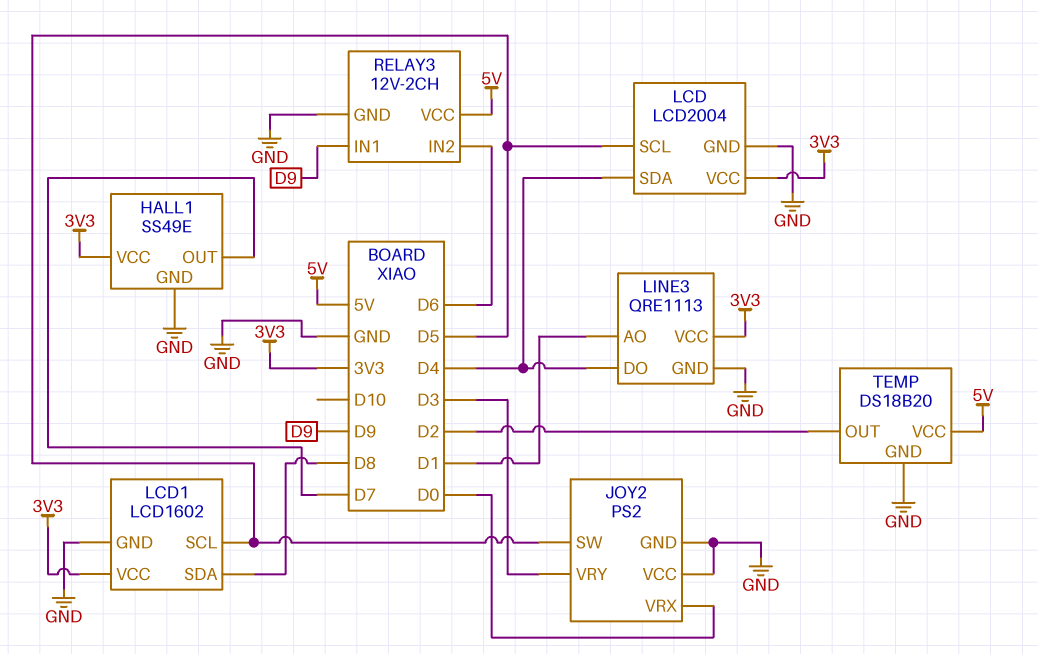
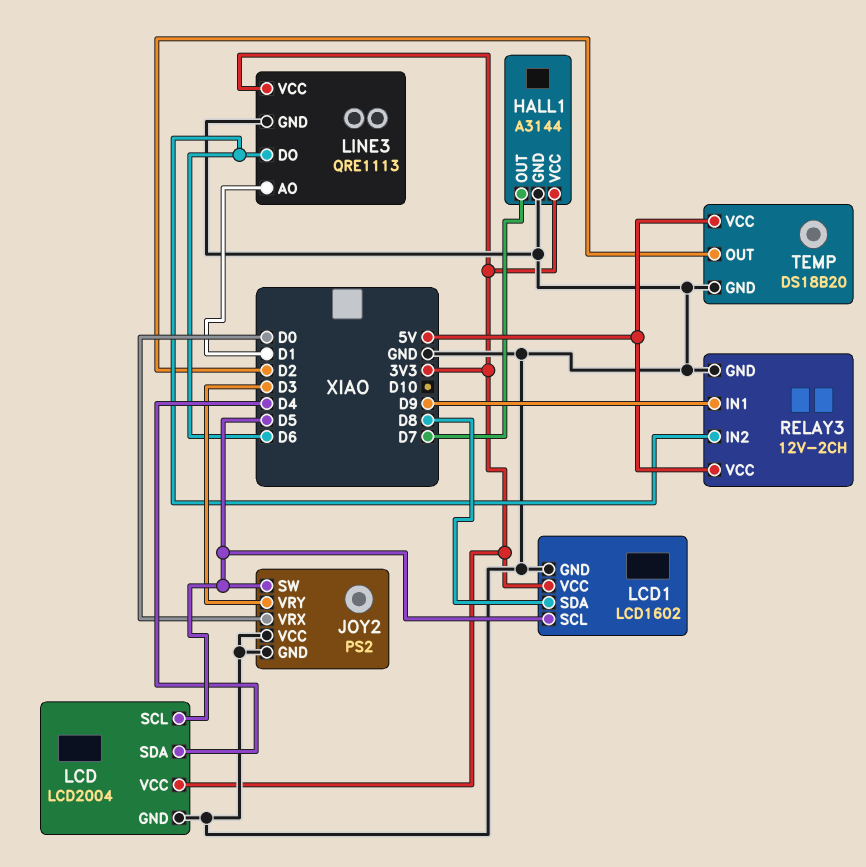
HALL1: SS49E -> A3144
LINE3 pin DO: D4 -> D6

